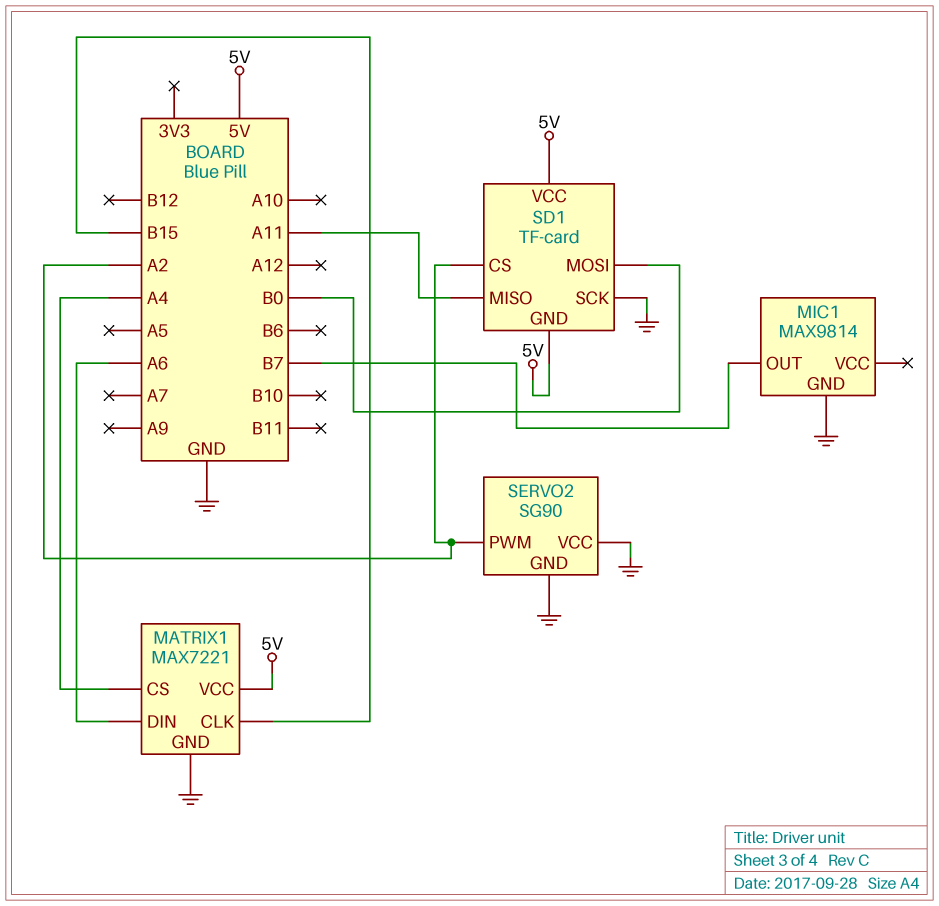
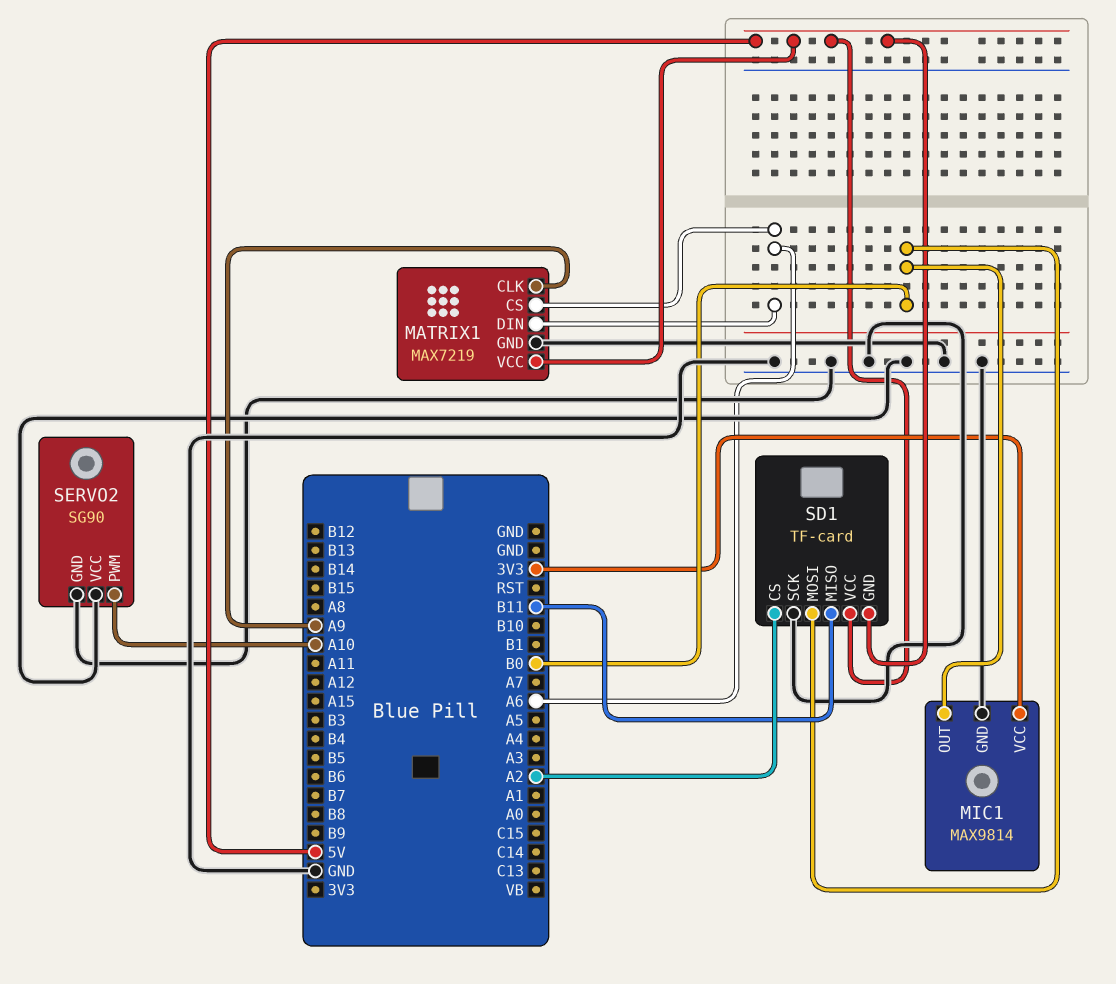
MATRIX1: MAX7221 -> MAX7219
MATRIX1 pin CLK: B15 -> A9
MATRIX1 pin CS: A4 -> A6
MIC1 pin OUT: B7 -> B0
MIC1 pin VCC: none -> 3V3
SD1 pin MISO: A11 -> B11
SERVO2 pin PWM: A2 -> A10

